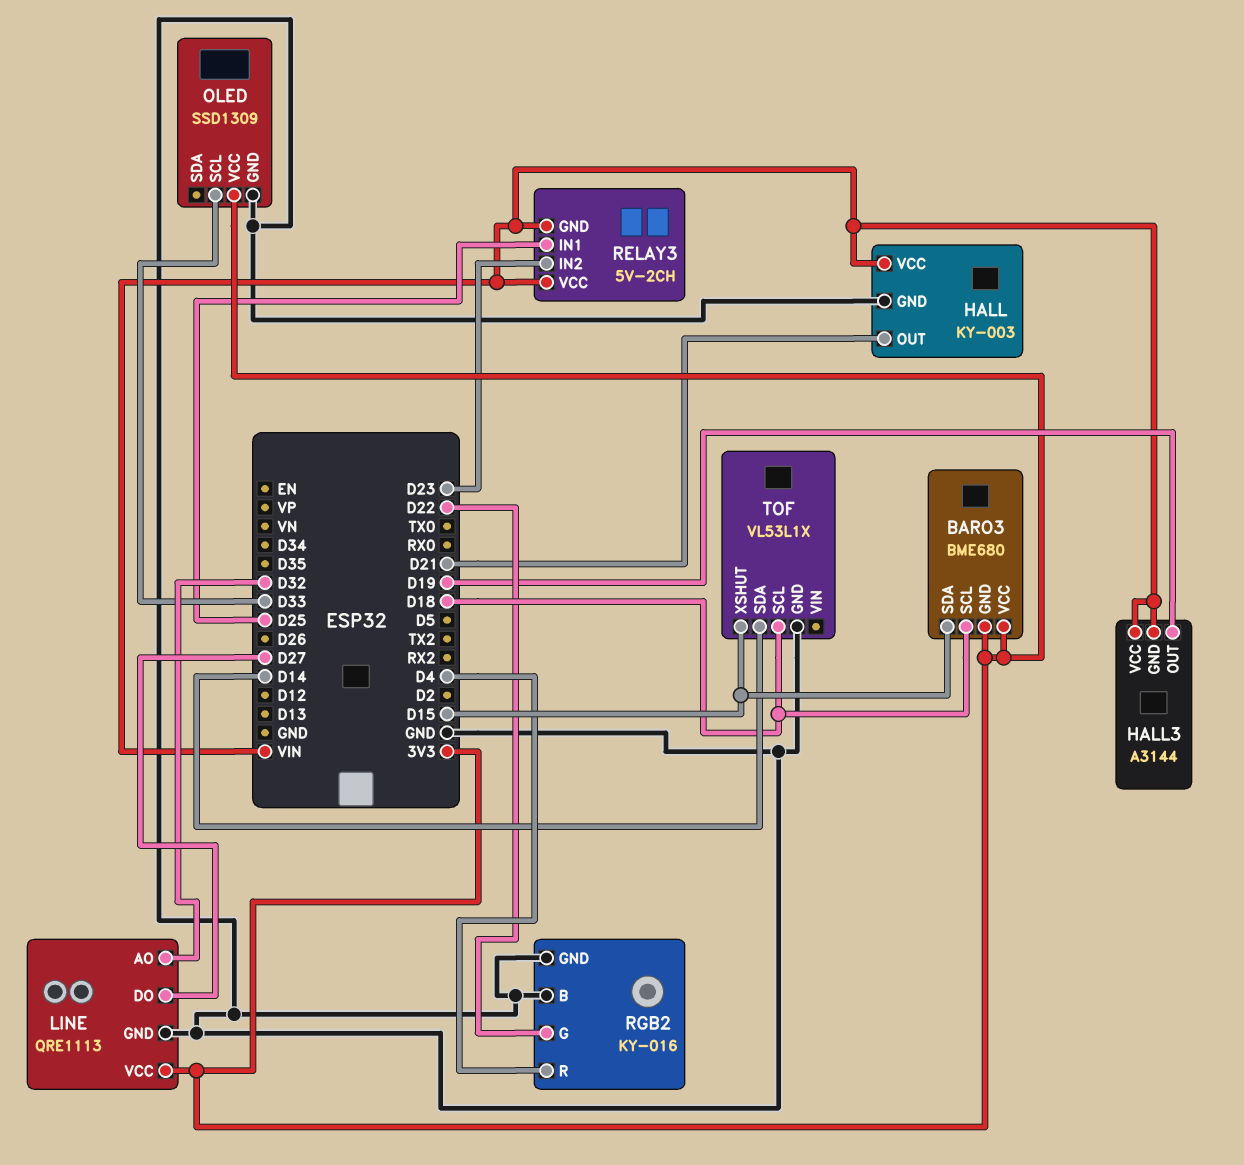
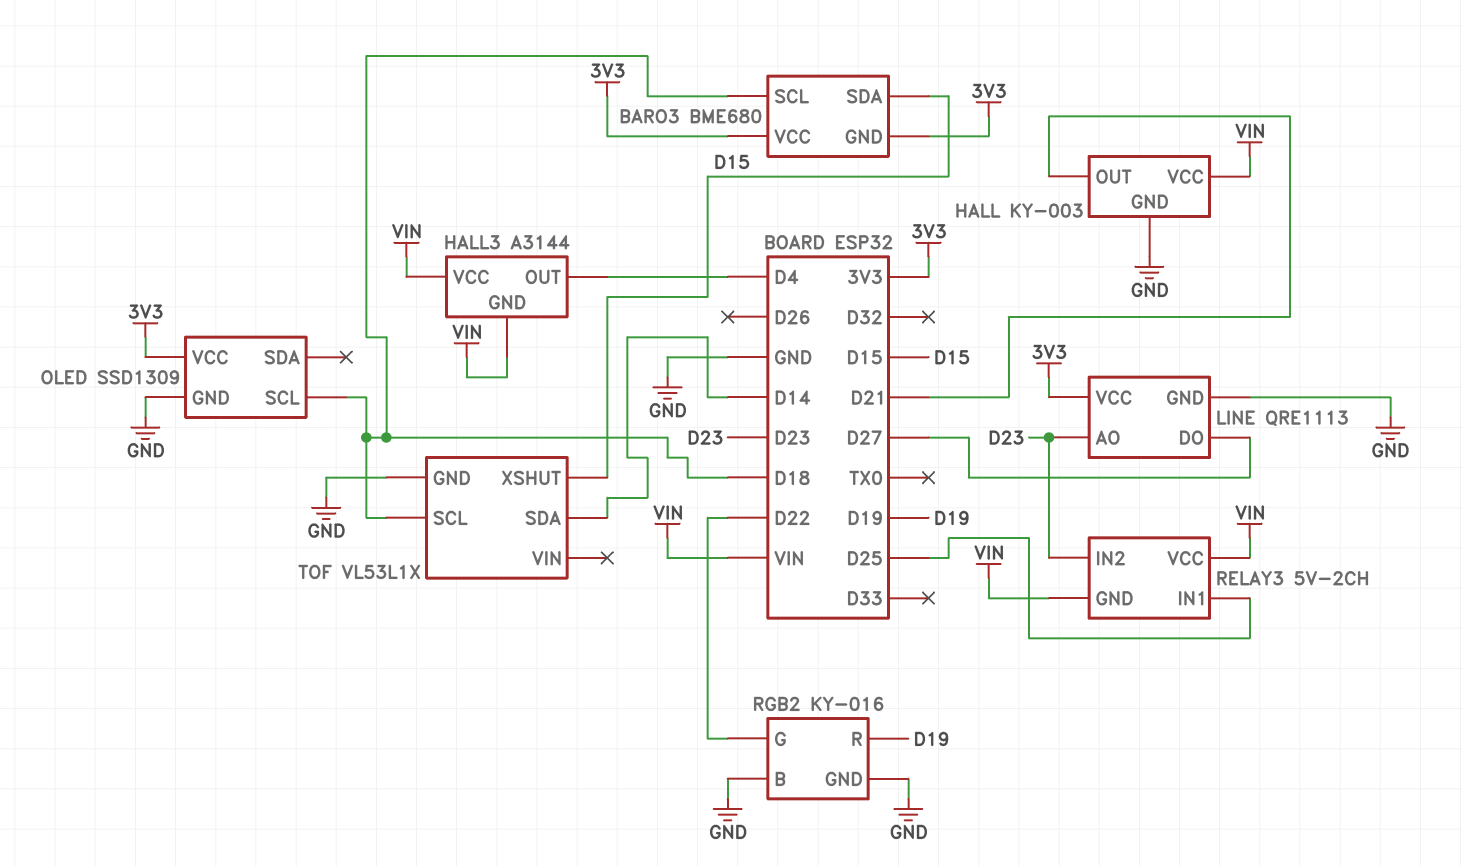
HALL3 pin OUT: D19 -> D4
LINE pin AO: D32 -> D23
OLED pin SCL: D33 -> D18
RGB2 pin R: D4 -> D19

